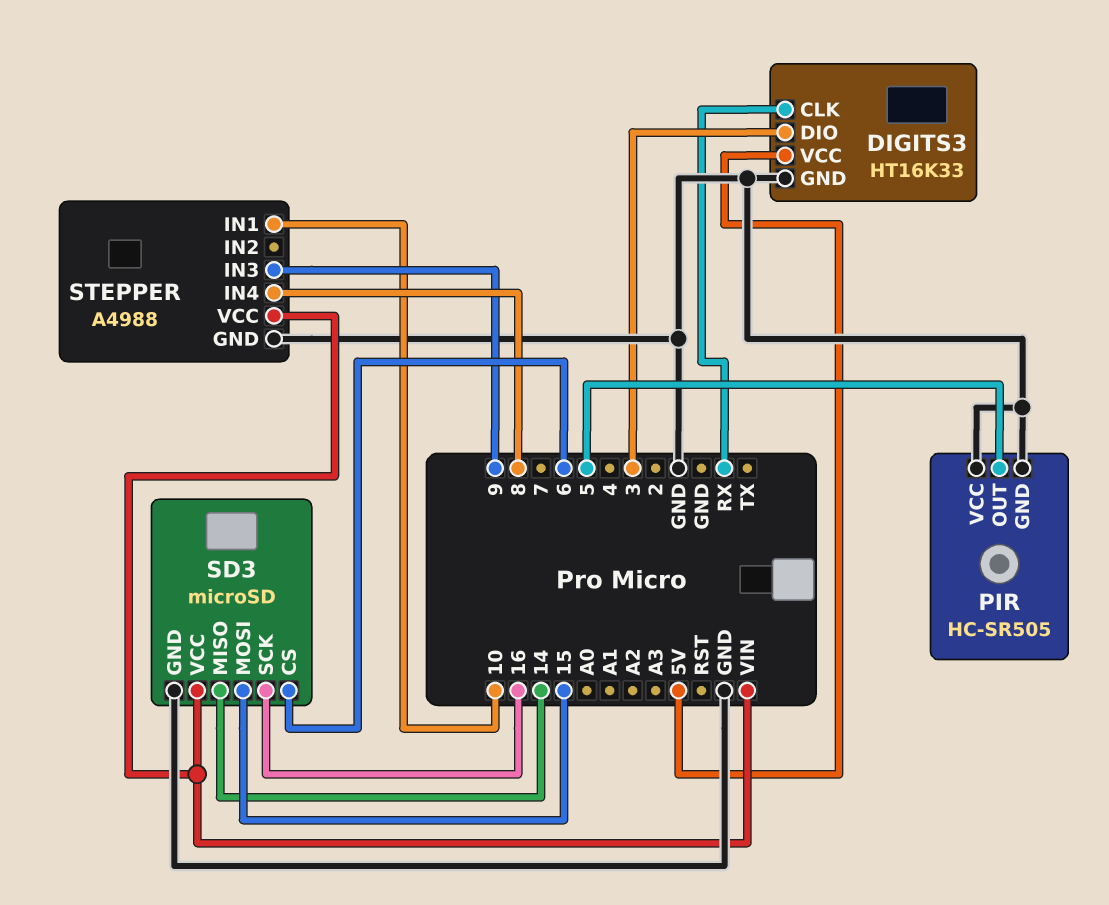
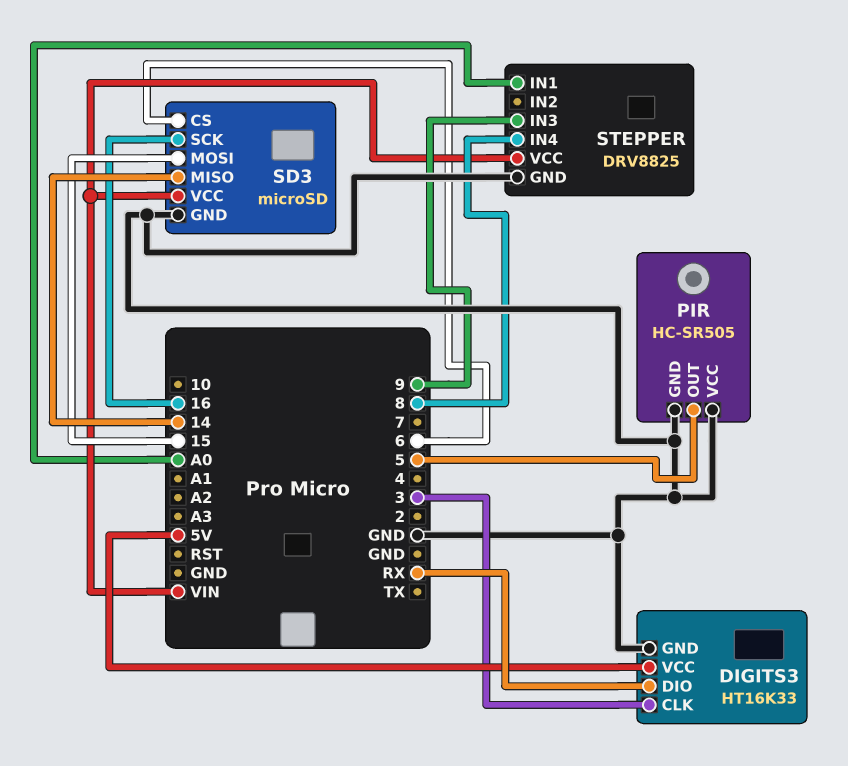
DIGITS3 pin CLK: RX -> 3
DIGITS3 pin DIO: 3 -> RX
STEPPER: A4988 -> DRV8825
STEPPER pin IN1: 10 -> A0

